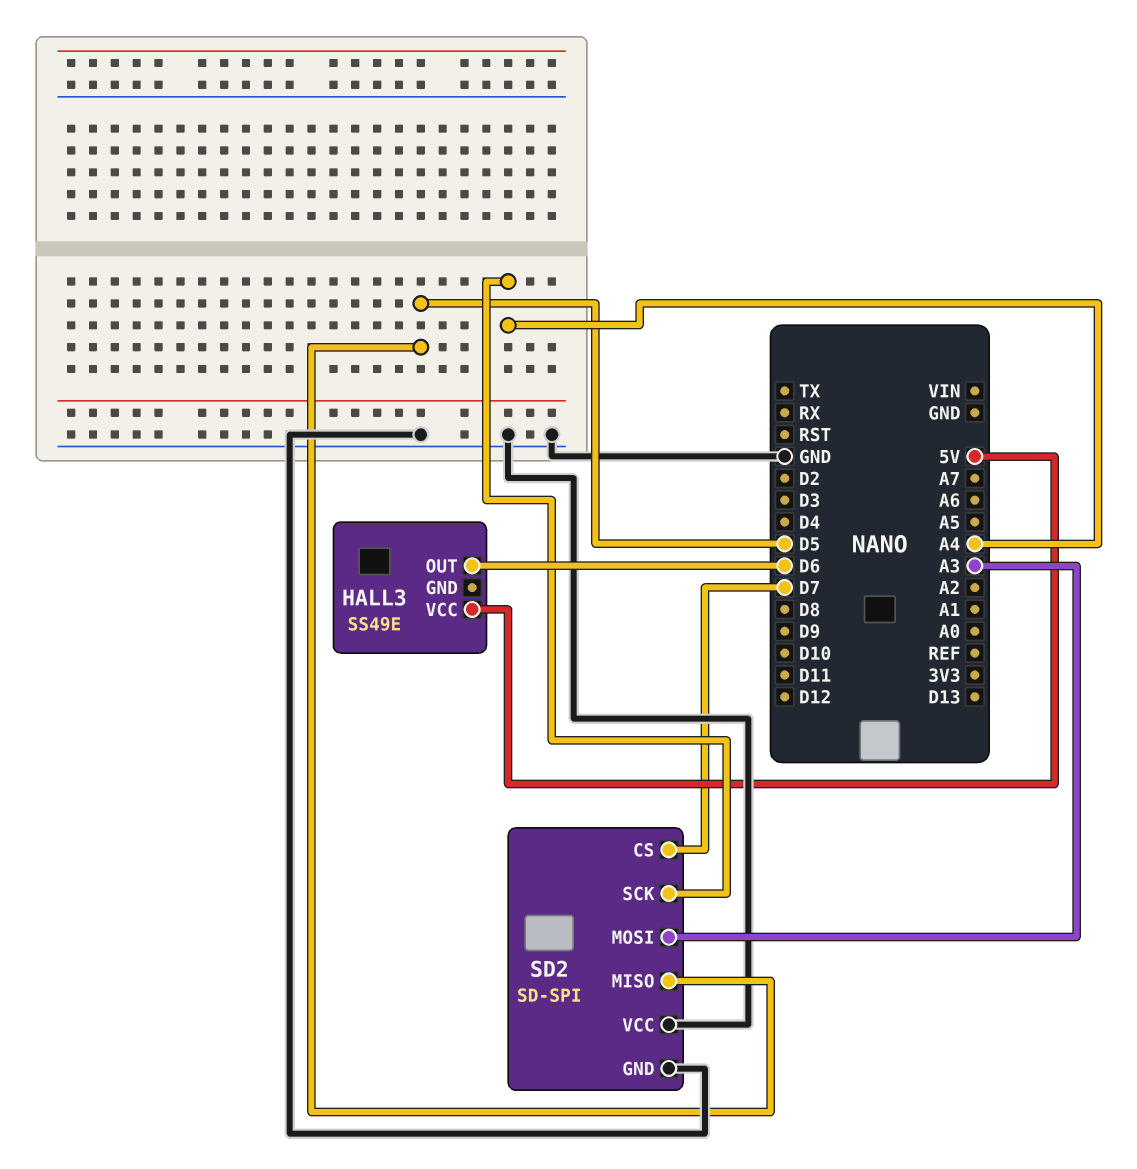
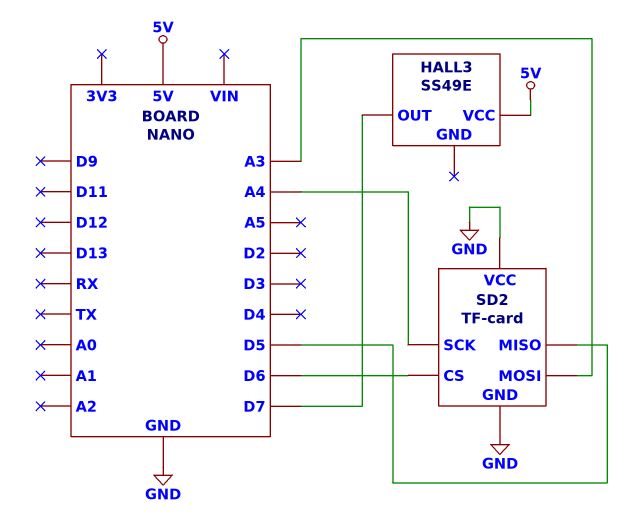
HALL3 pin OUT: D6 -> D7
SD2: SD-SPI -> TF-card
SD2 pin CS: D7 -> D6

